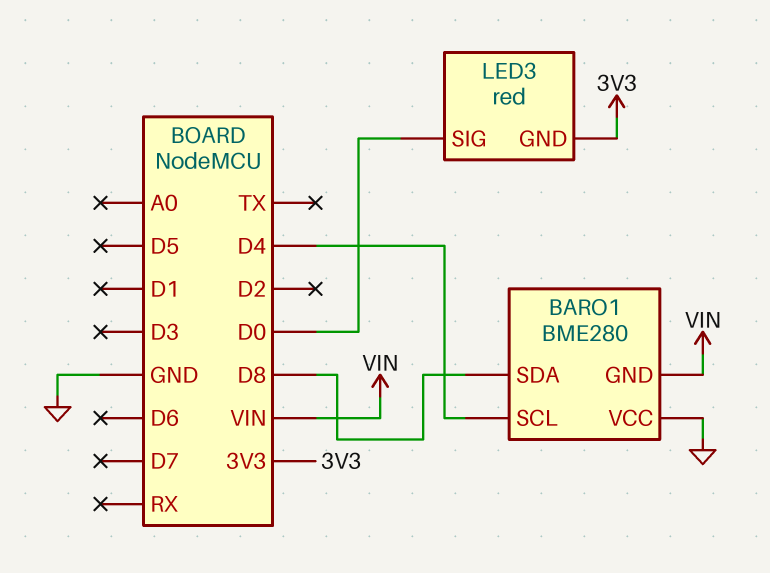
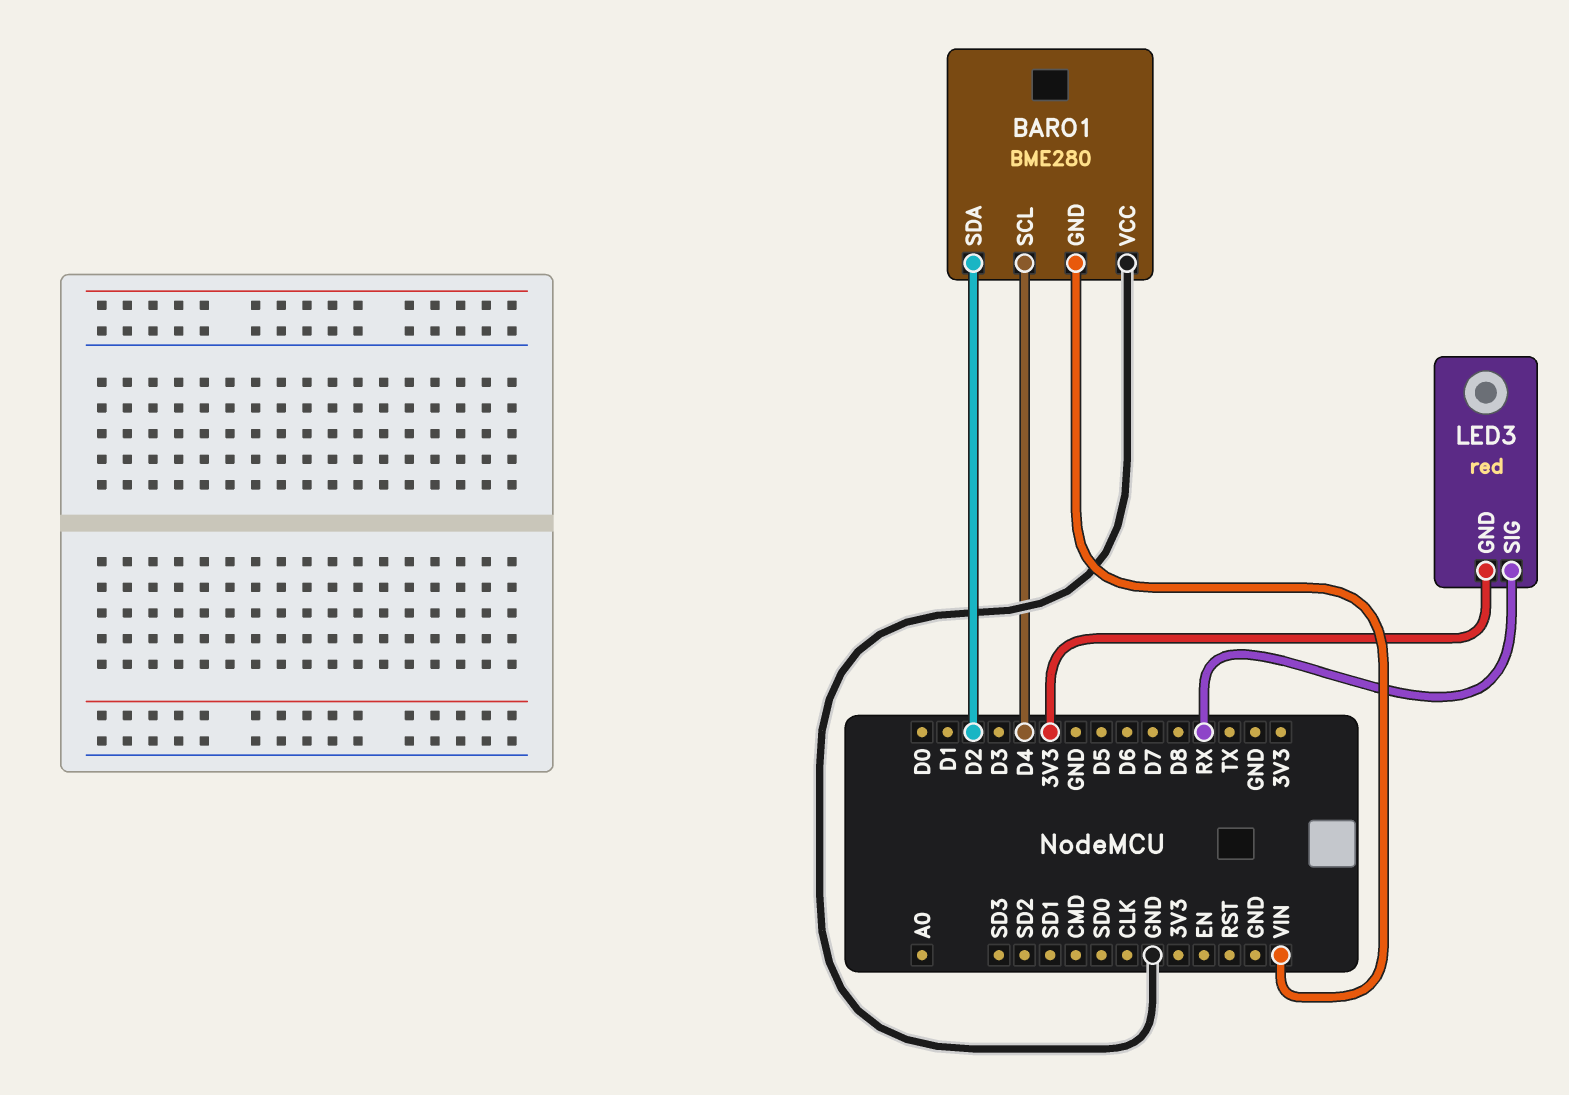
BARO1 pin SDA: D8 -> D2
LED3 pin SIG: D0 -> RX

